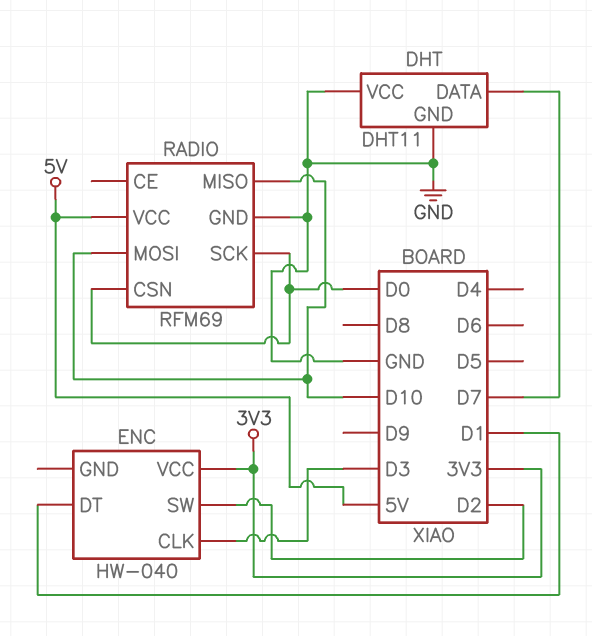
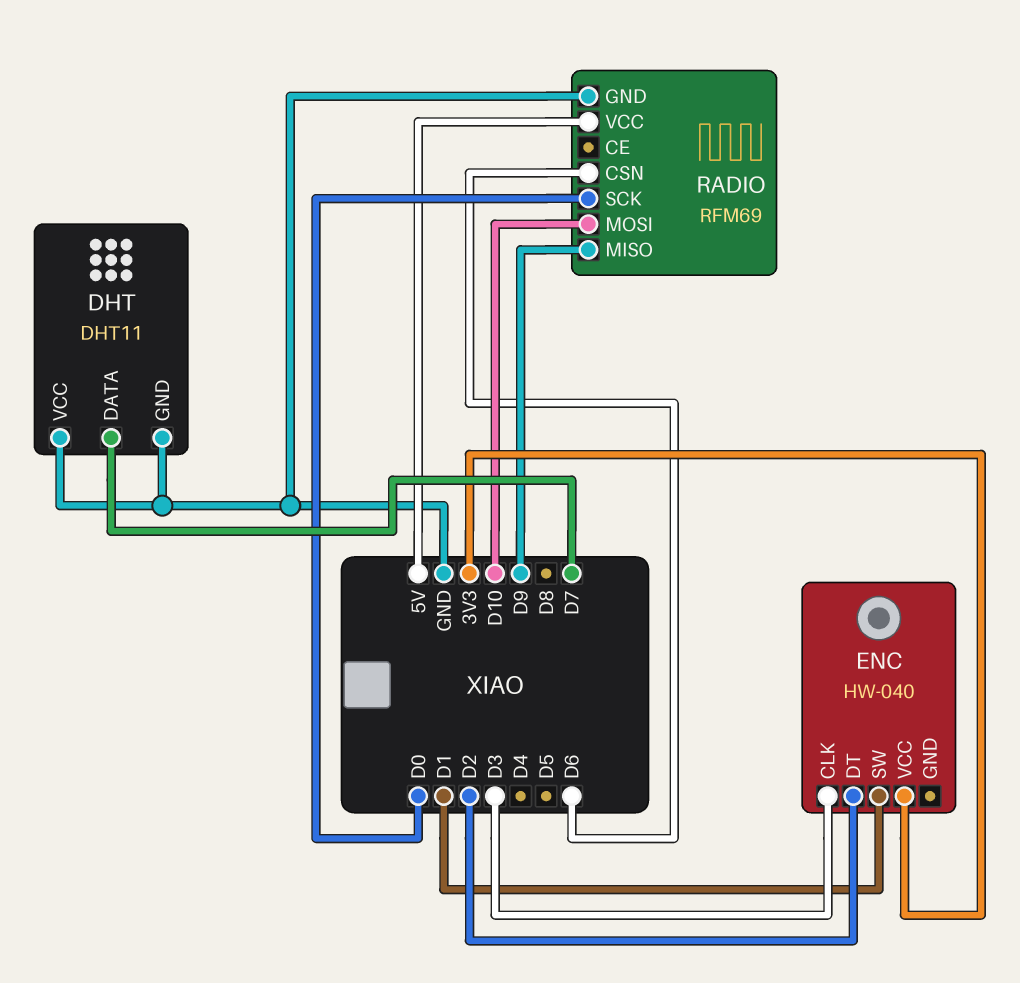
ENC pin DT: D1 -> D2
ENC pin SW: D2 -> D1
RADIO pin CSN: D0 -> D6
RADIO pin MISO: D10 -> D9

